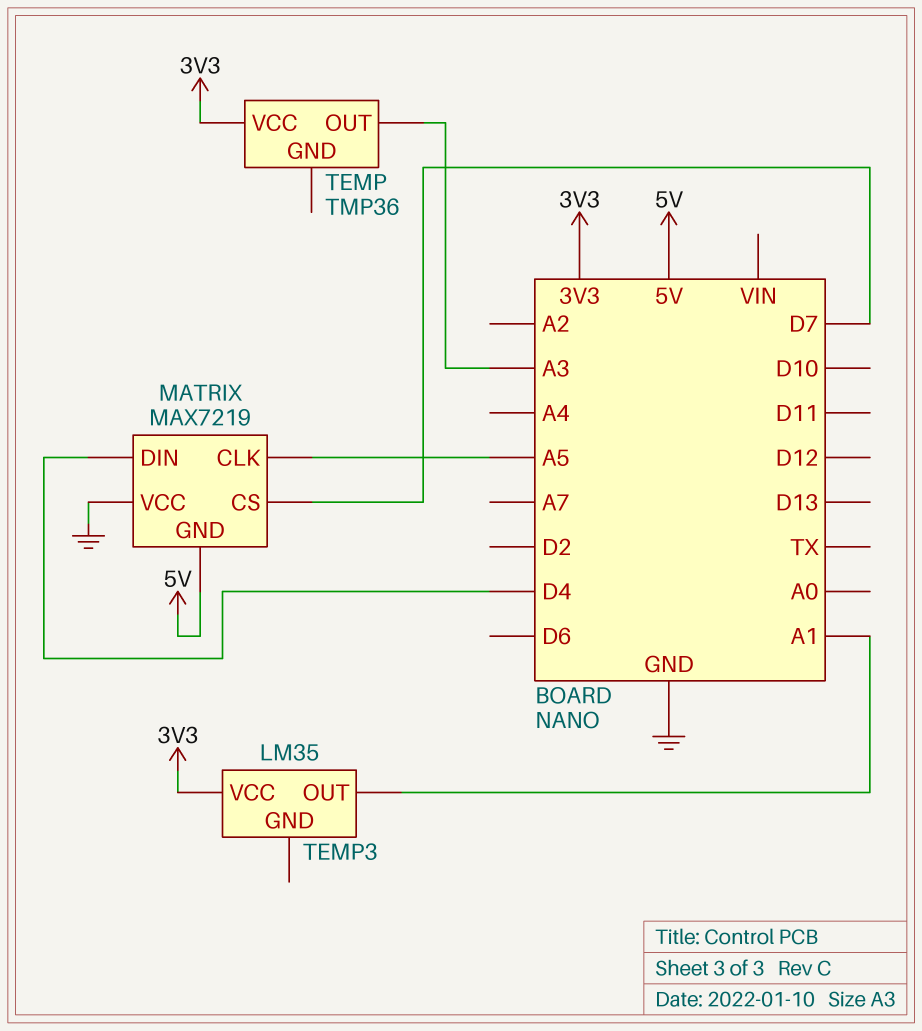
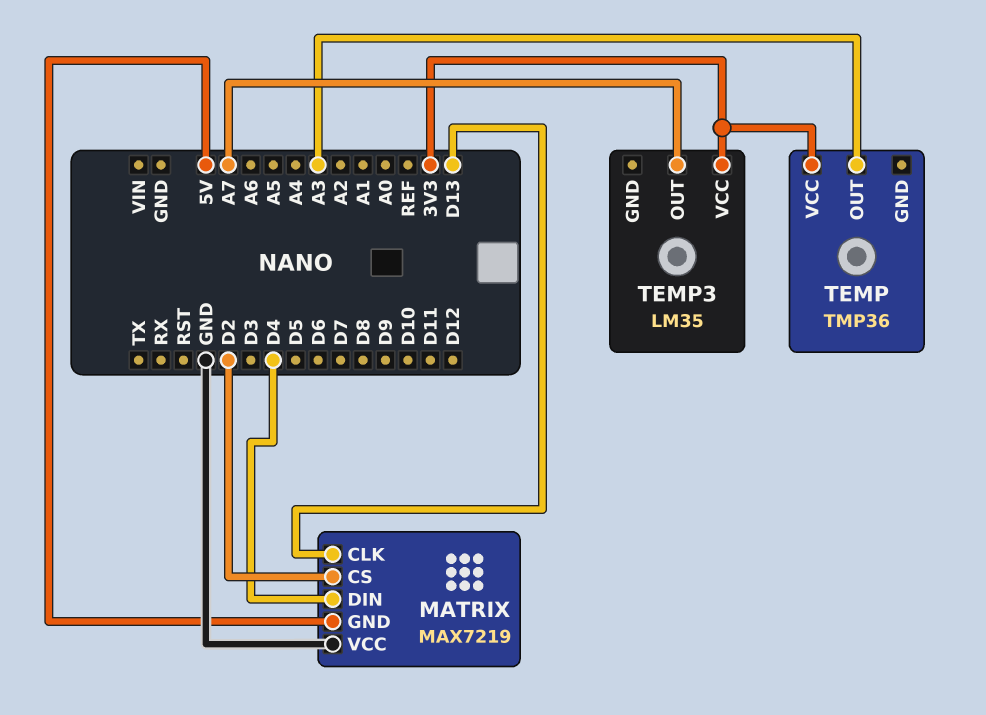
MATRIX pin CLK: A5 -> D13
MATRIX pin CS: D7 -> D2
TEMP3 pin OUT: A1 -> A7

